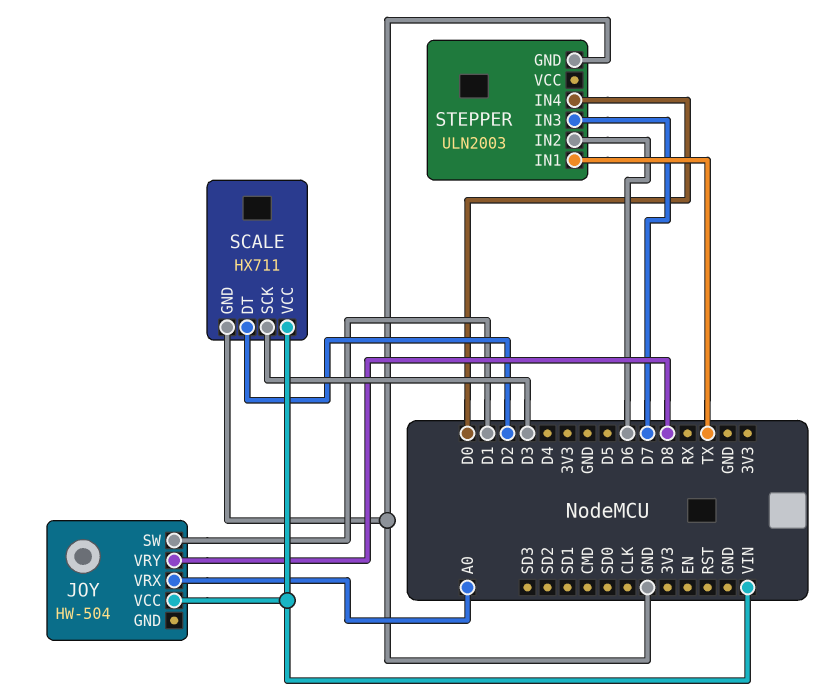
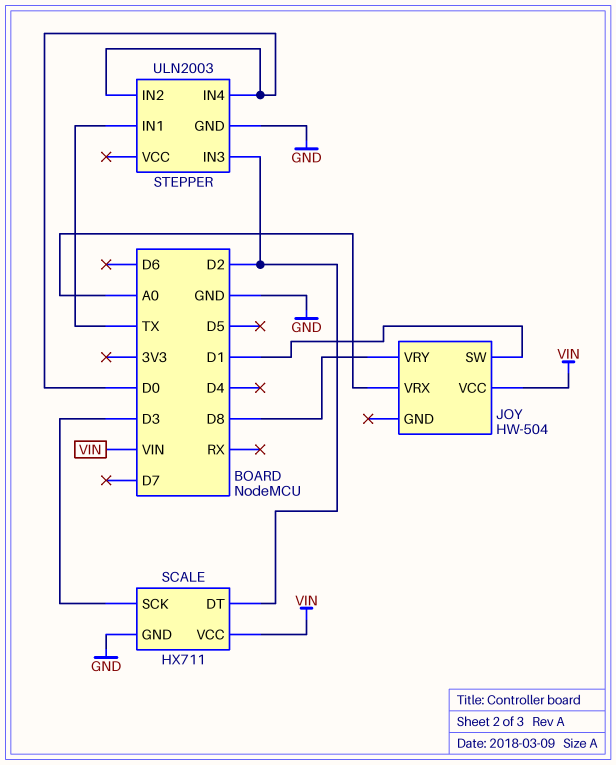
STEPPER pin IN2: D6 -> D0
STEPPER pin IN3: D7 -> D2

